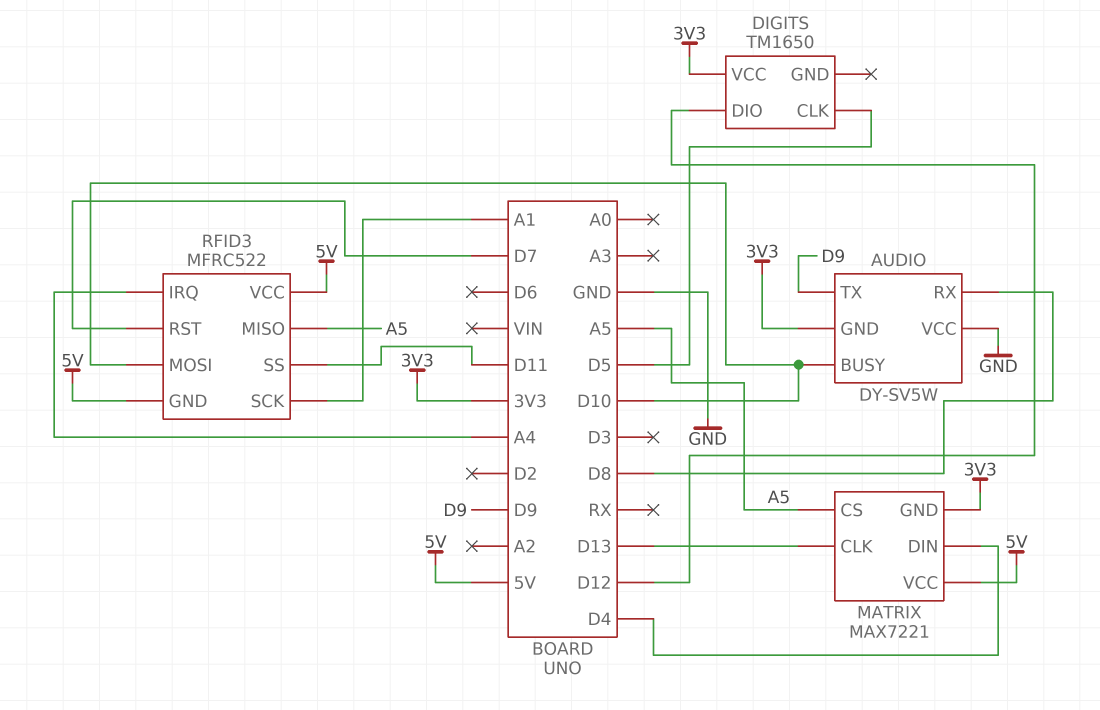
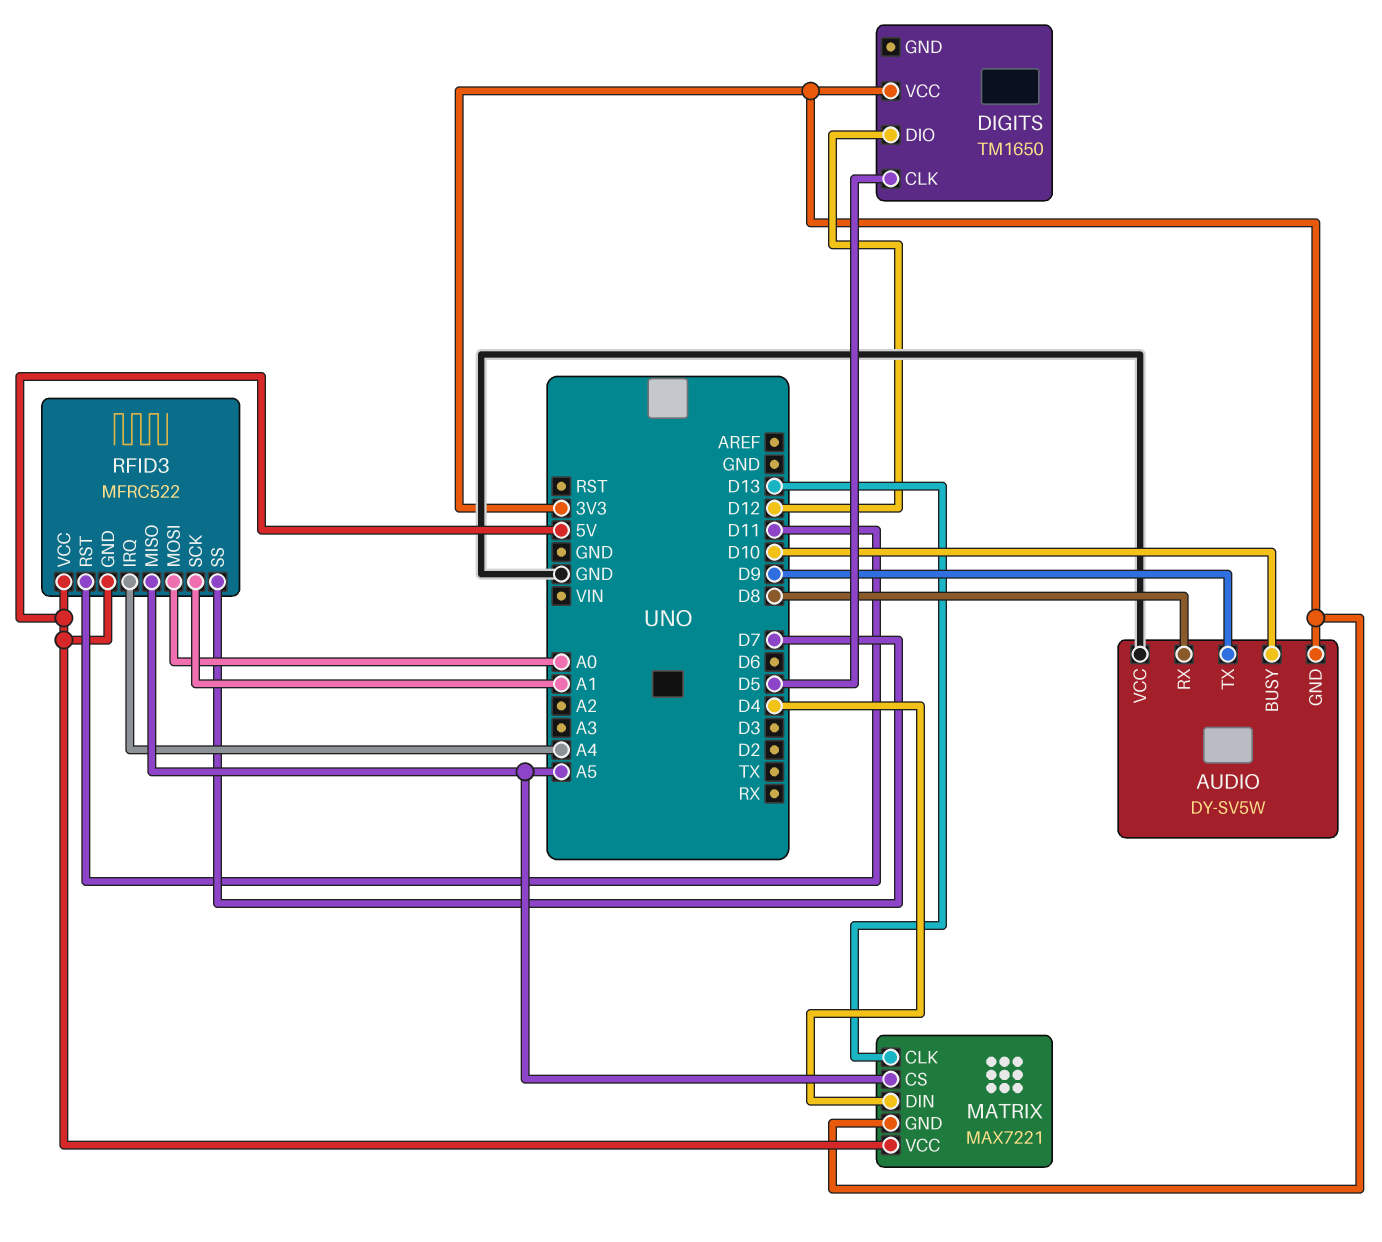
RFID3 pin MOSI: D10 -> A0
RFID3 pin RST: D7 -> D11
RFID3 pin SS: D11 -> D7

